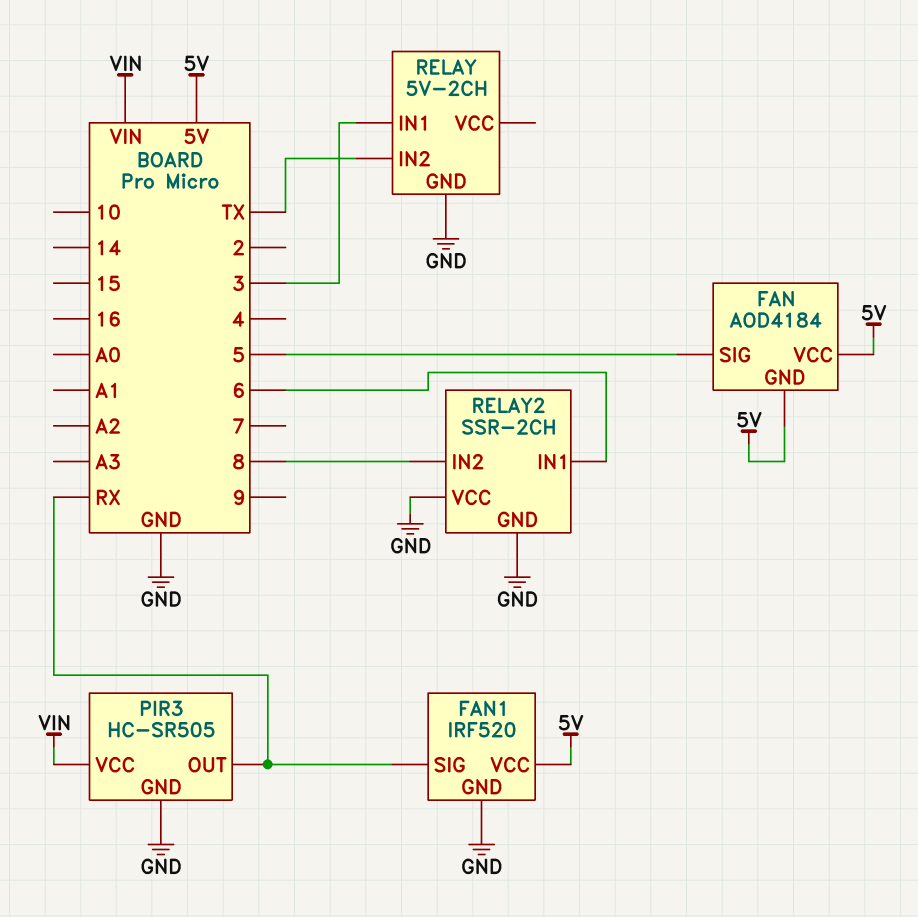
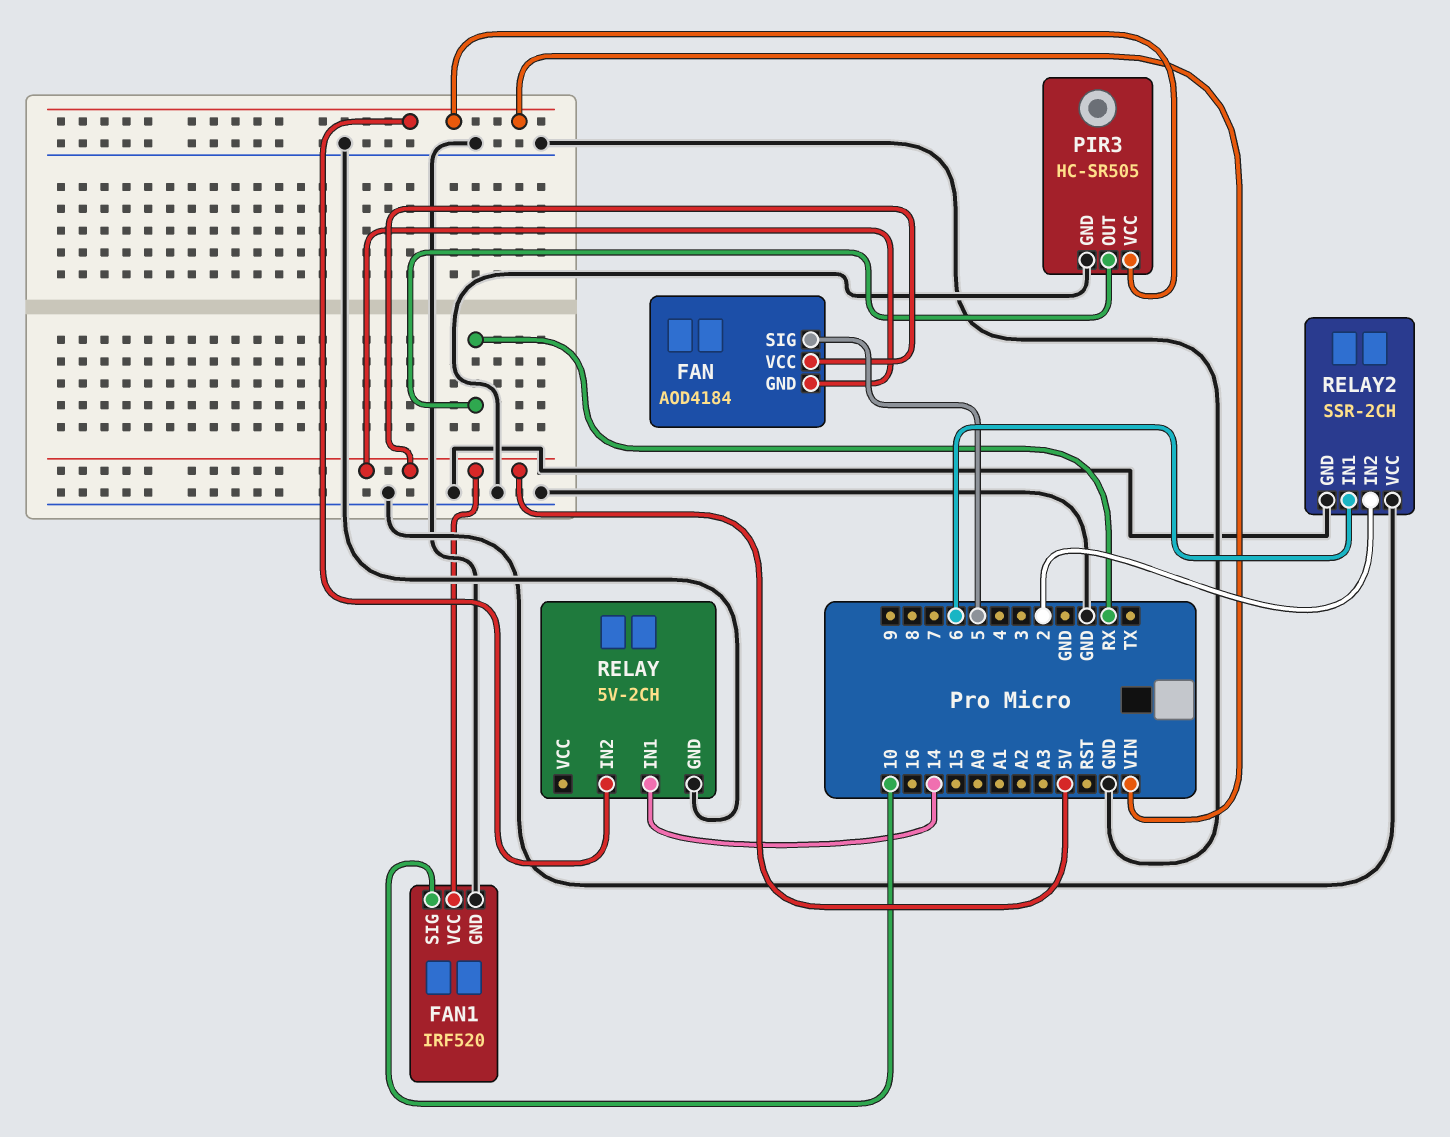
FAN1 pin SIG: RX -> 10
RELAY pin IN1: 3 -> 14
RELAY pin IN2: TX -> VIN
RELAY2 pin IN2: 8 -> 2

